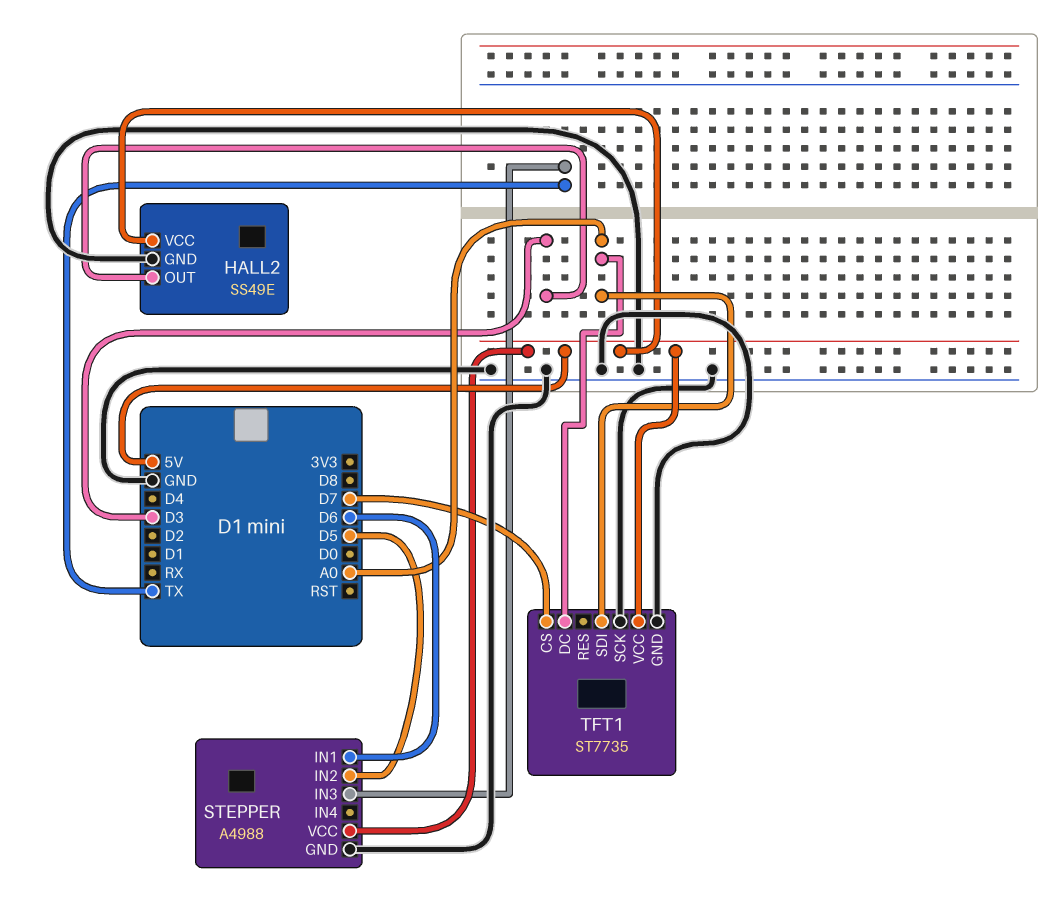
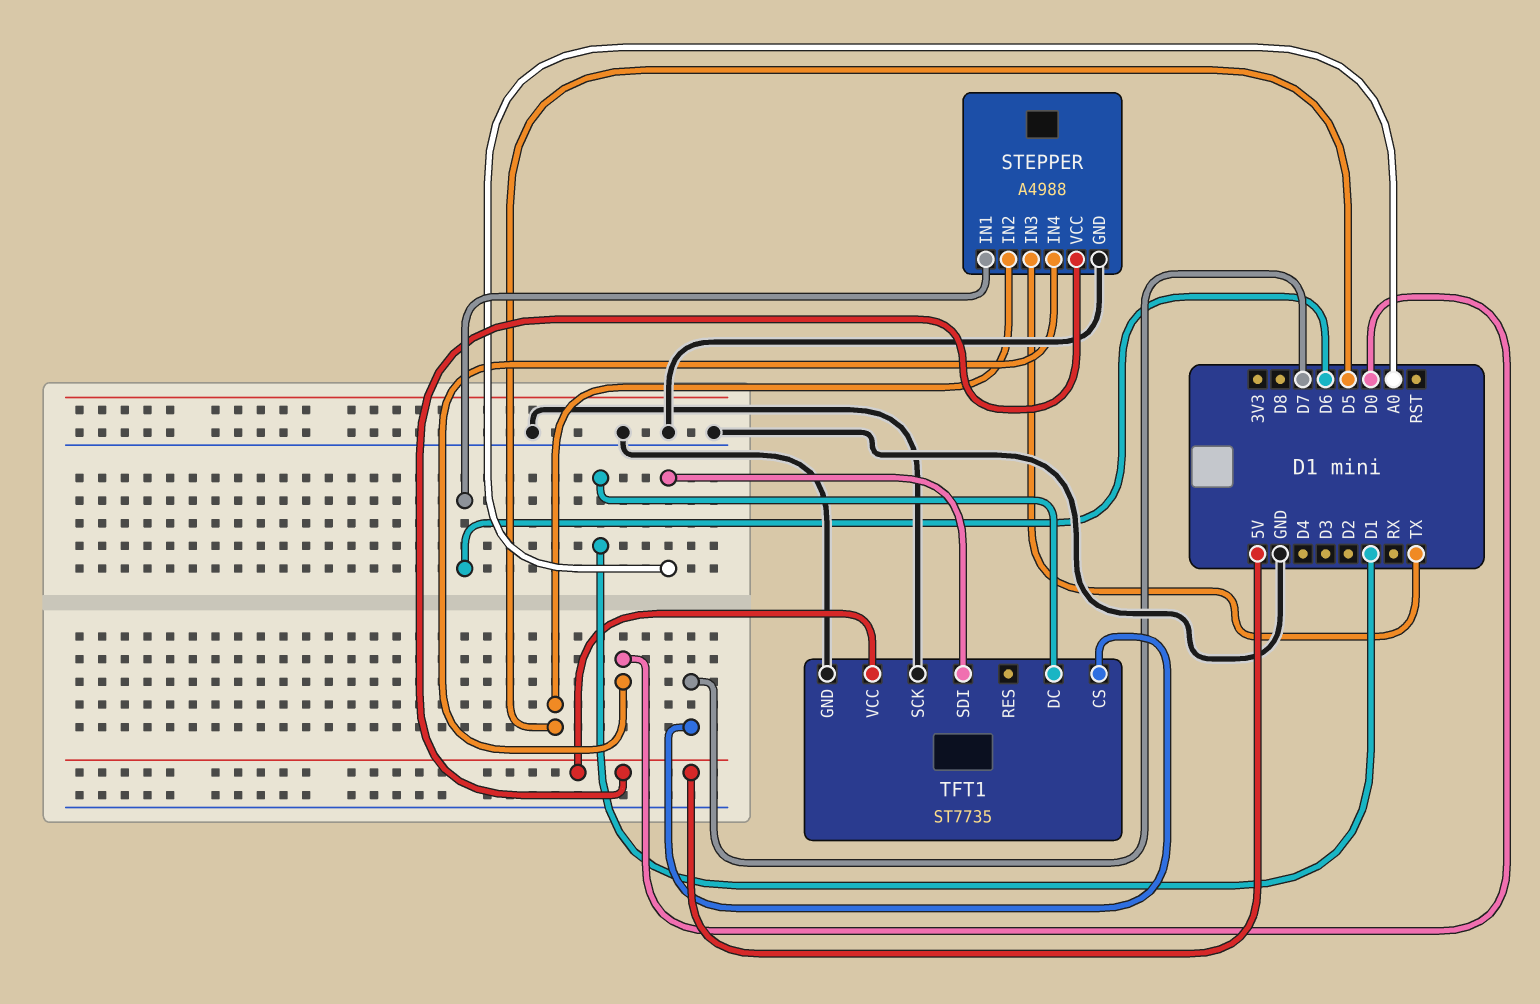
HALL2: SS49E -> none
HALL2 pin GND: GND -> none
HALL2 pin OUT: D3 -> none
HALL2 pin VCC: 5V -> none
STEPPER pin IN4: none -> D0
TFT1 pin DC: A0 -> D1

